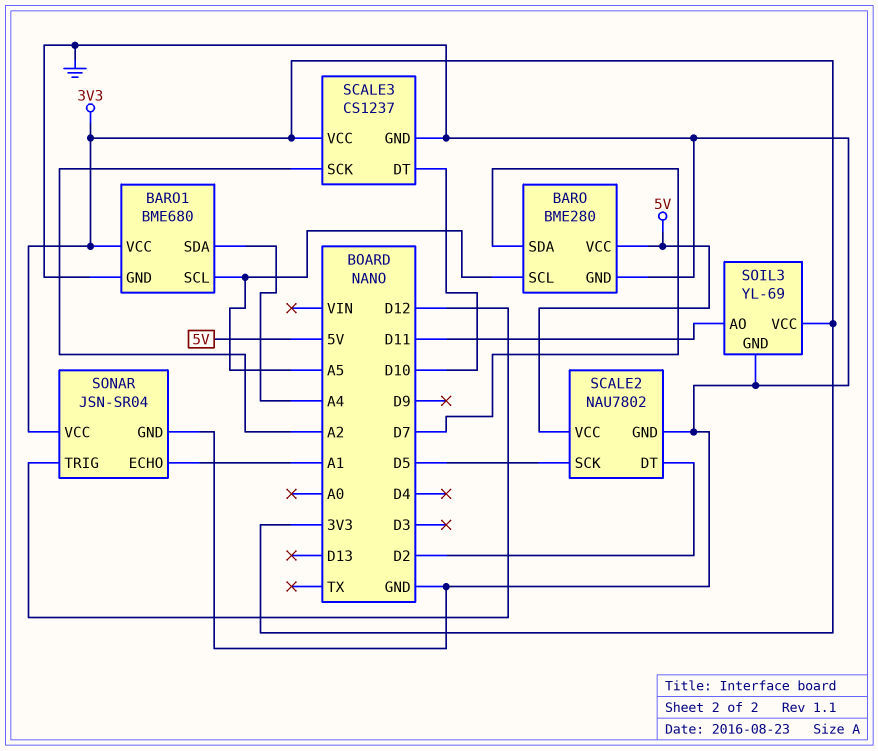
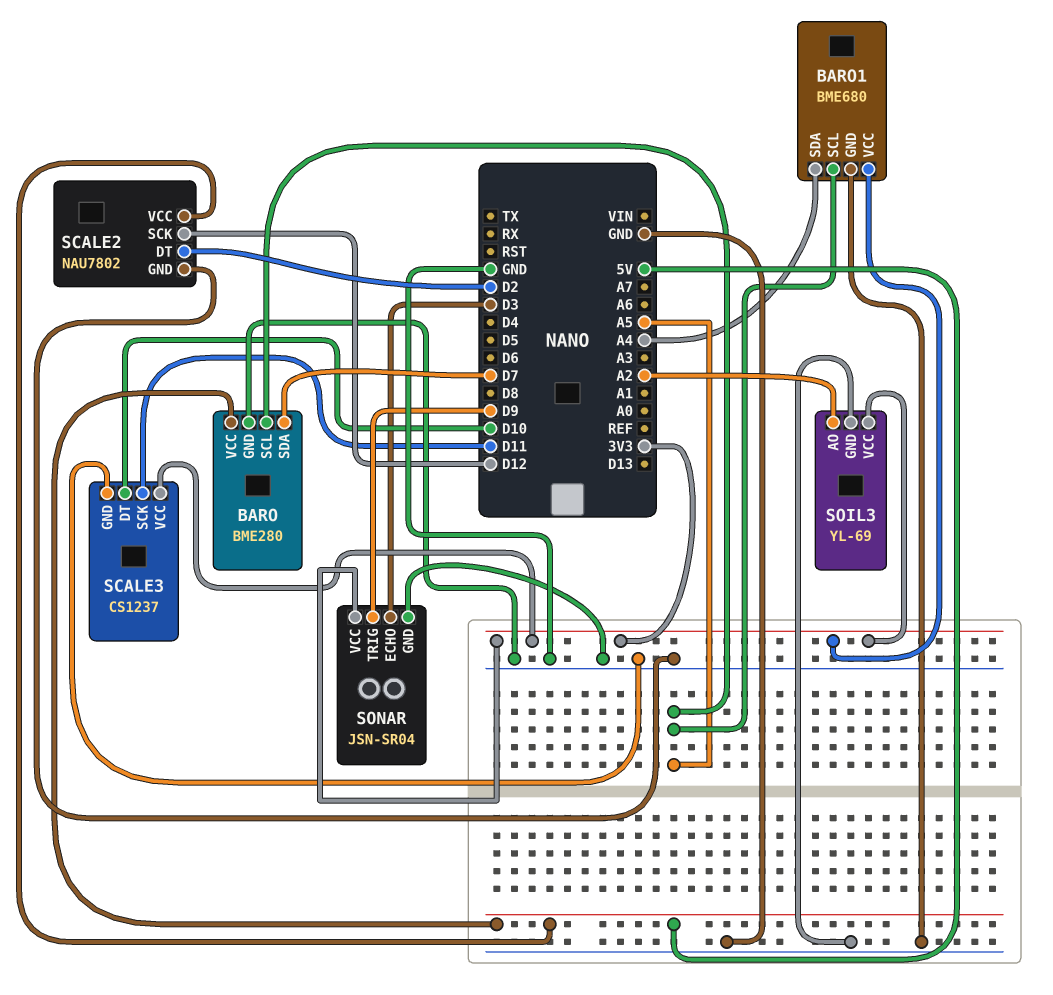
SCALE2 pin SCK: D5 -> D12
SCALE3 pin SCK: A2 -> D11
SOIL3 pin AO: D11 -> A2
SONAR pin ECHO: A1 -> D3
SONAR pin TRIG: D12 -> D9

